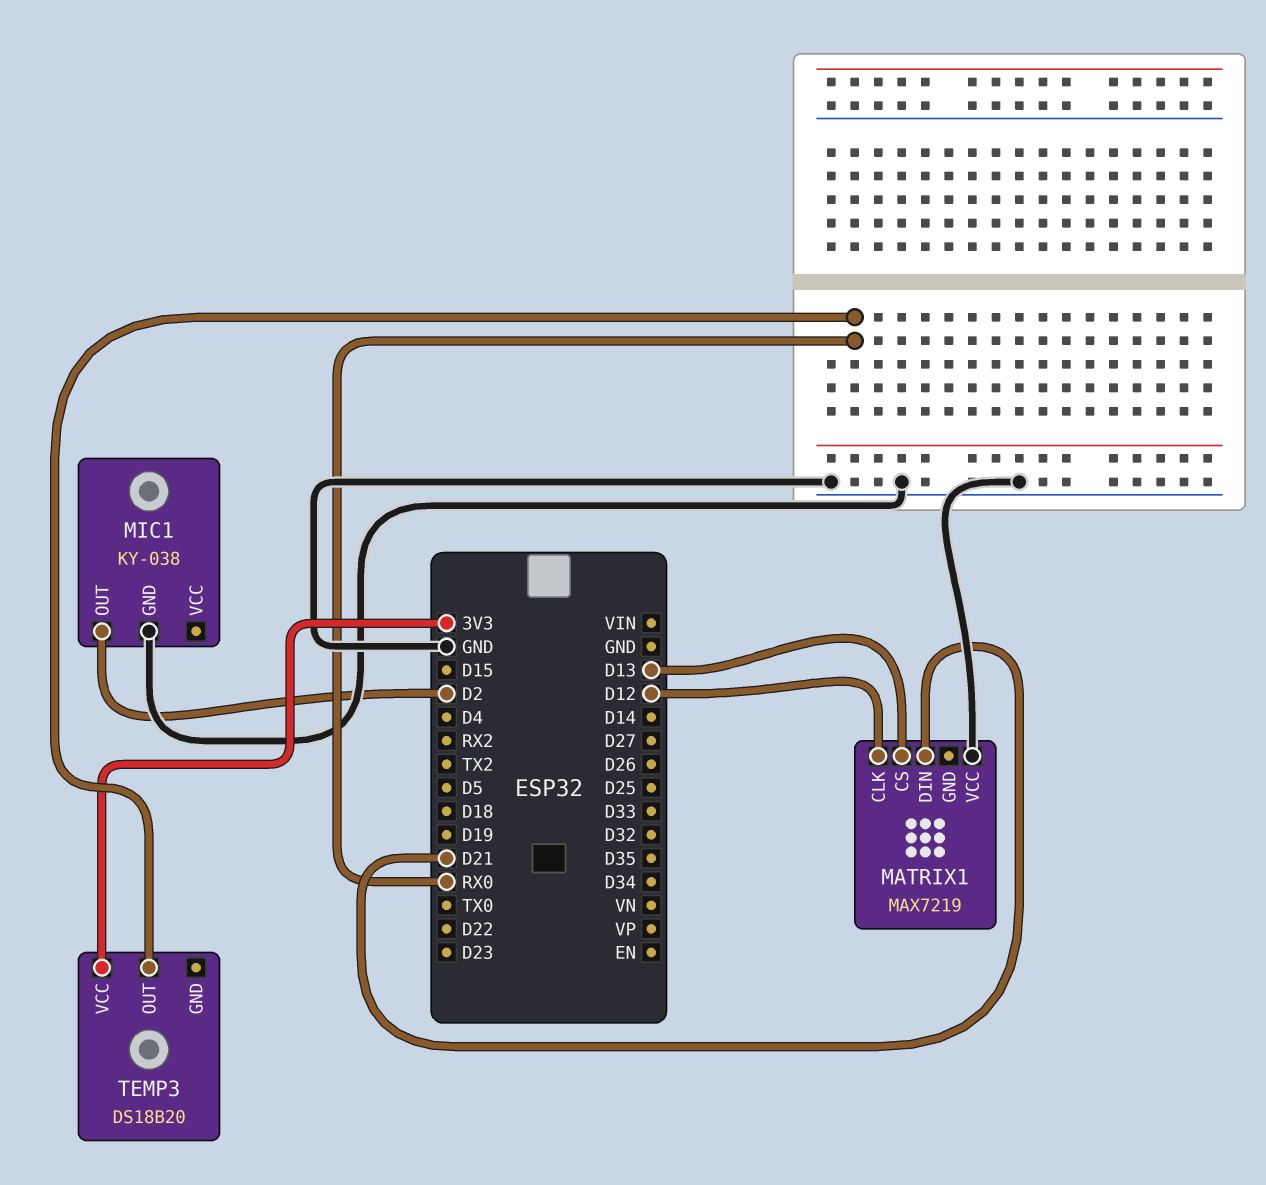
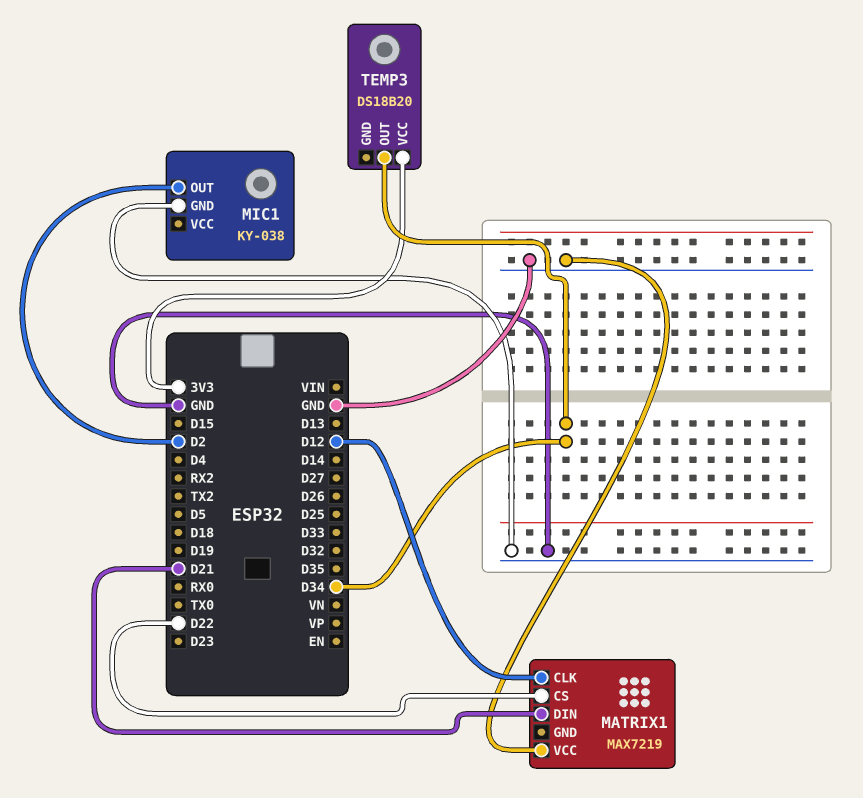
MATRIX1 pin CS: D13 -> D22
TEMP3 pin OUT: RX0 -> D34

